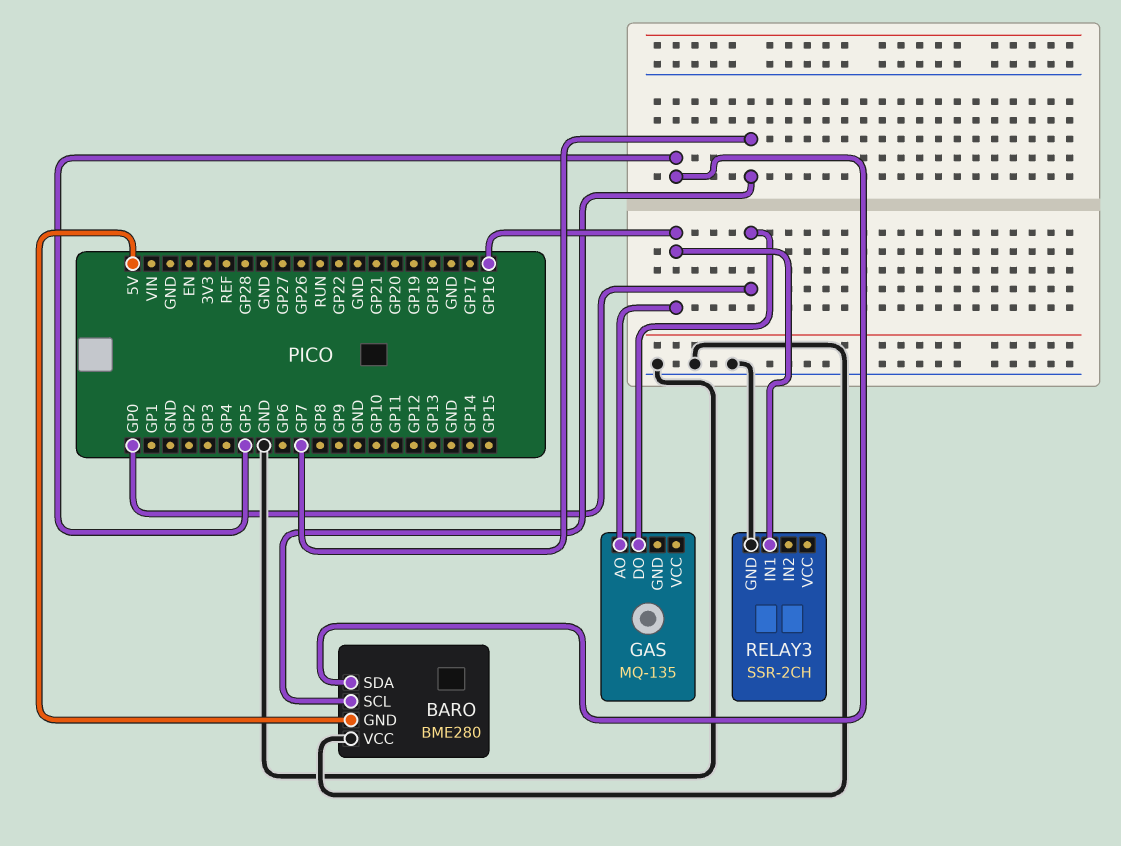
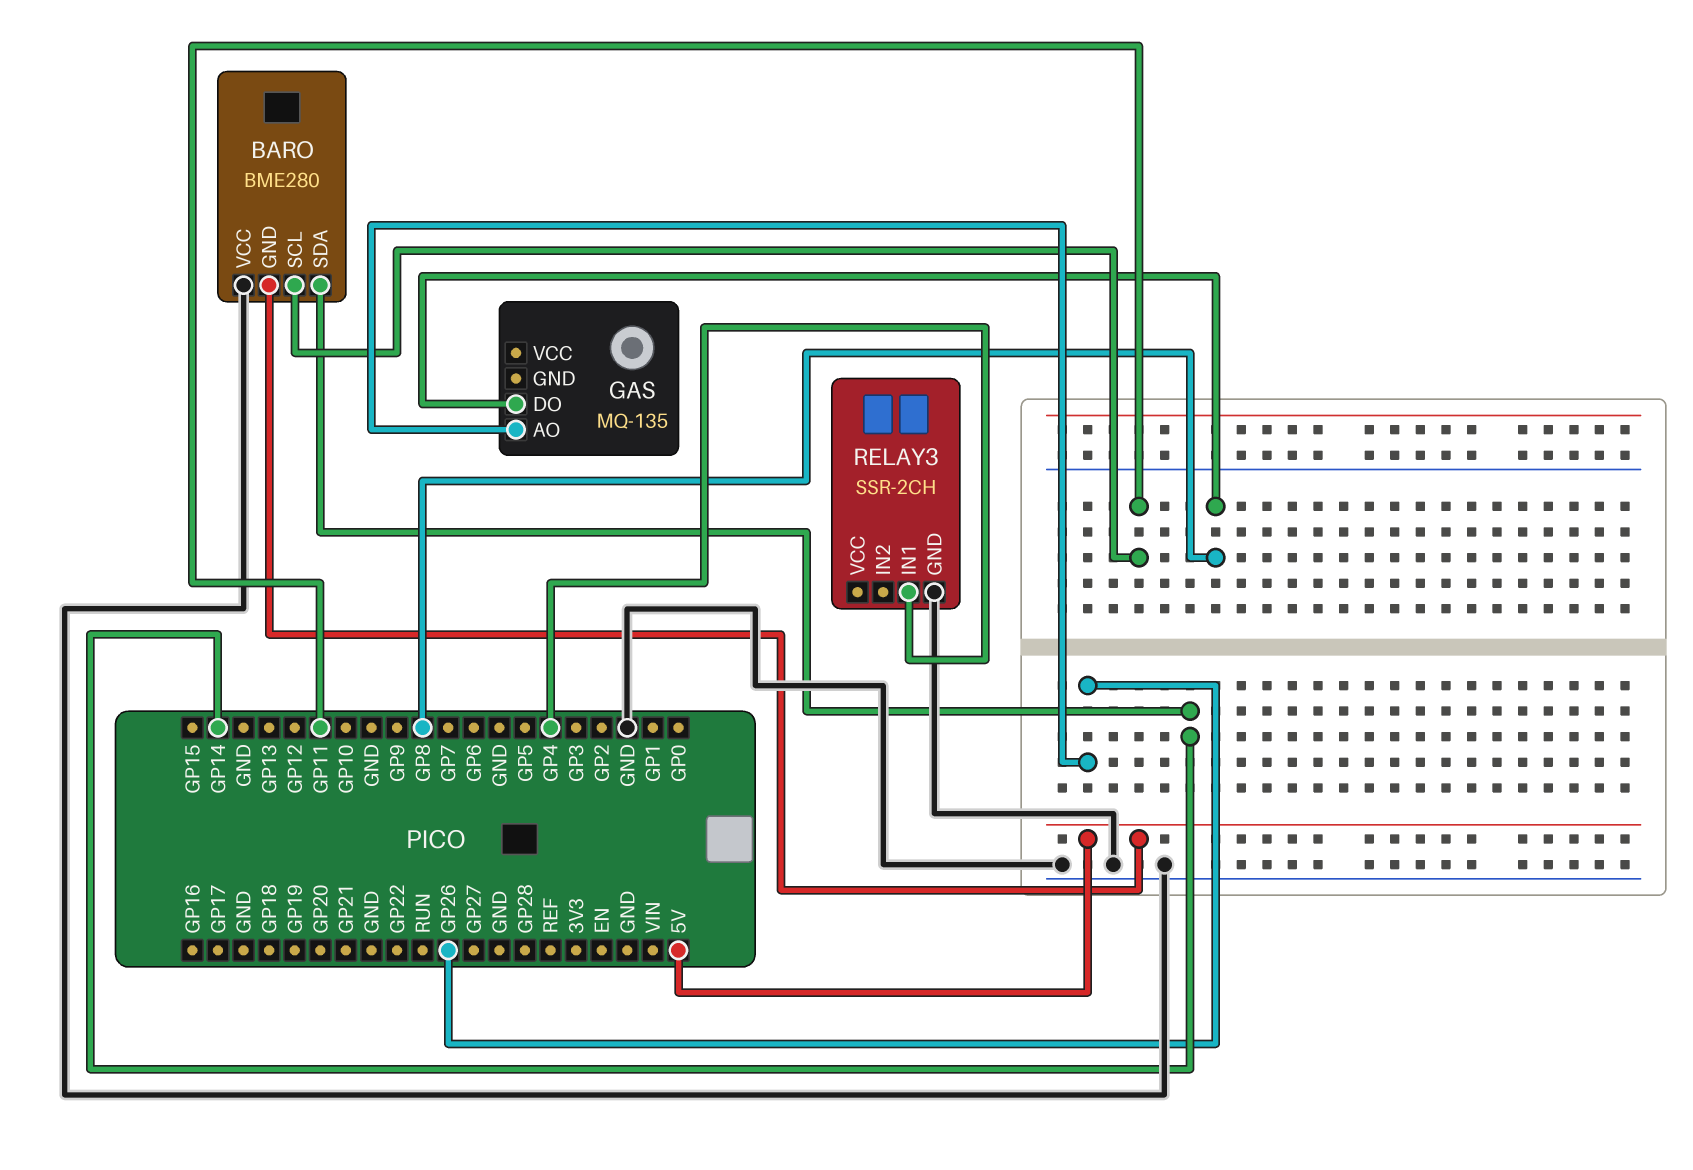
BARO pin SCL: GP7 -> GP11
BARO pin SDA: GP5 -> GP14
GAS pin AO: GP16 -> GP26
GAS pin DO: GP0 -> GP8
RELAY3 pin IN1: GP16 -> GP4

